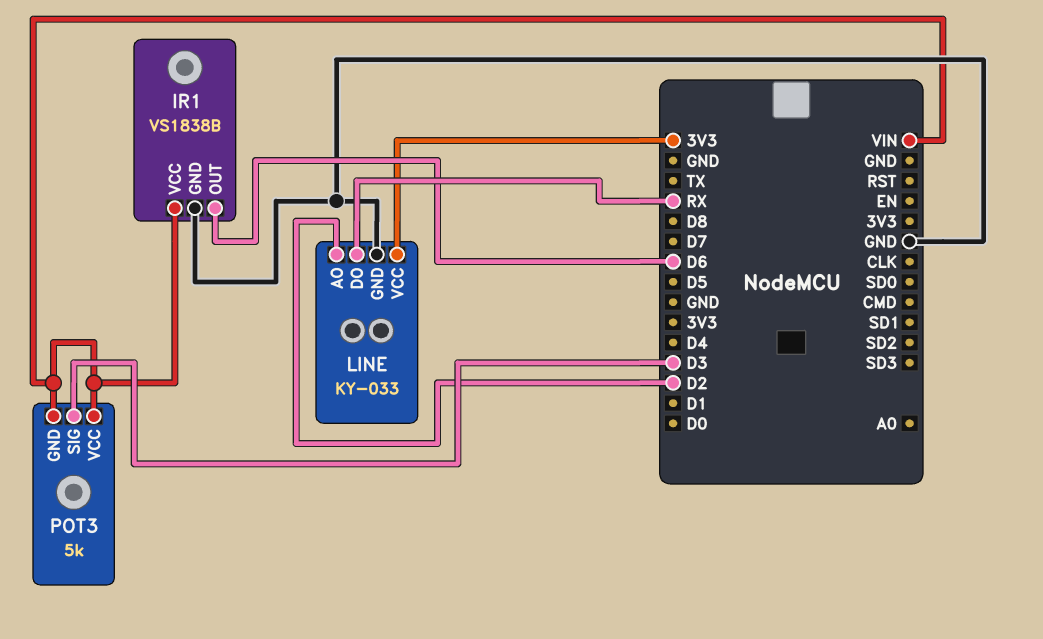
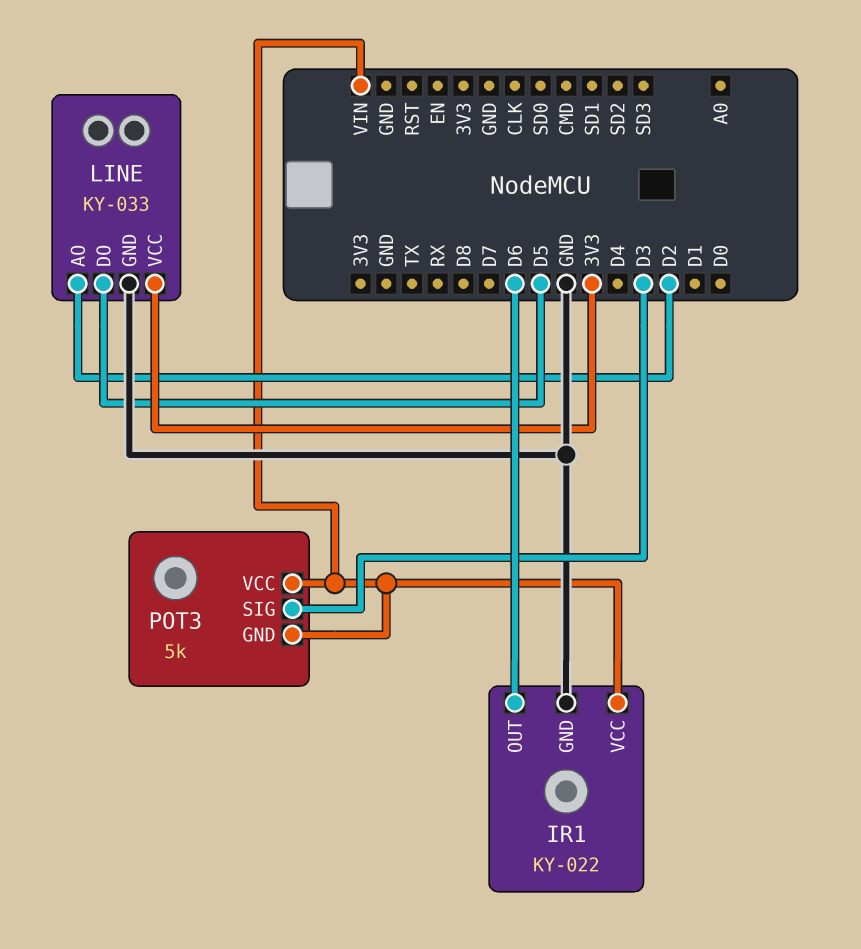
IR1: VS1838B -> KY-022
LINE pin DO: RX -> D5

